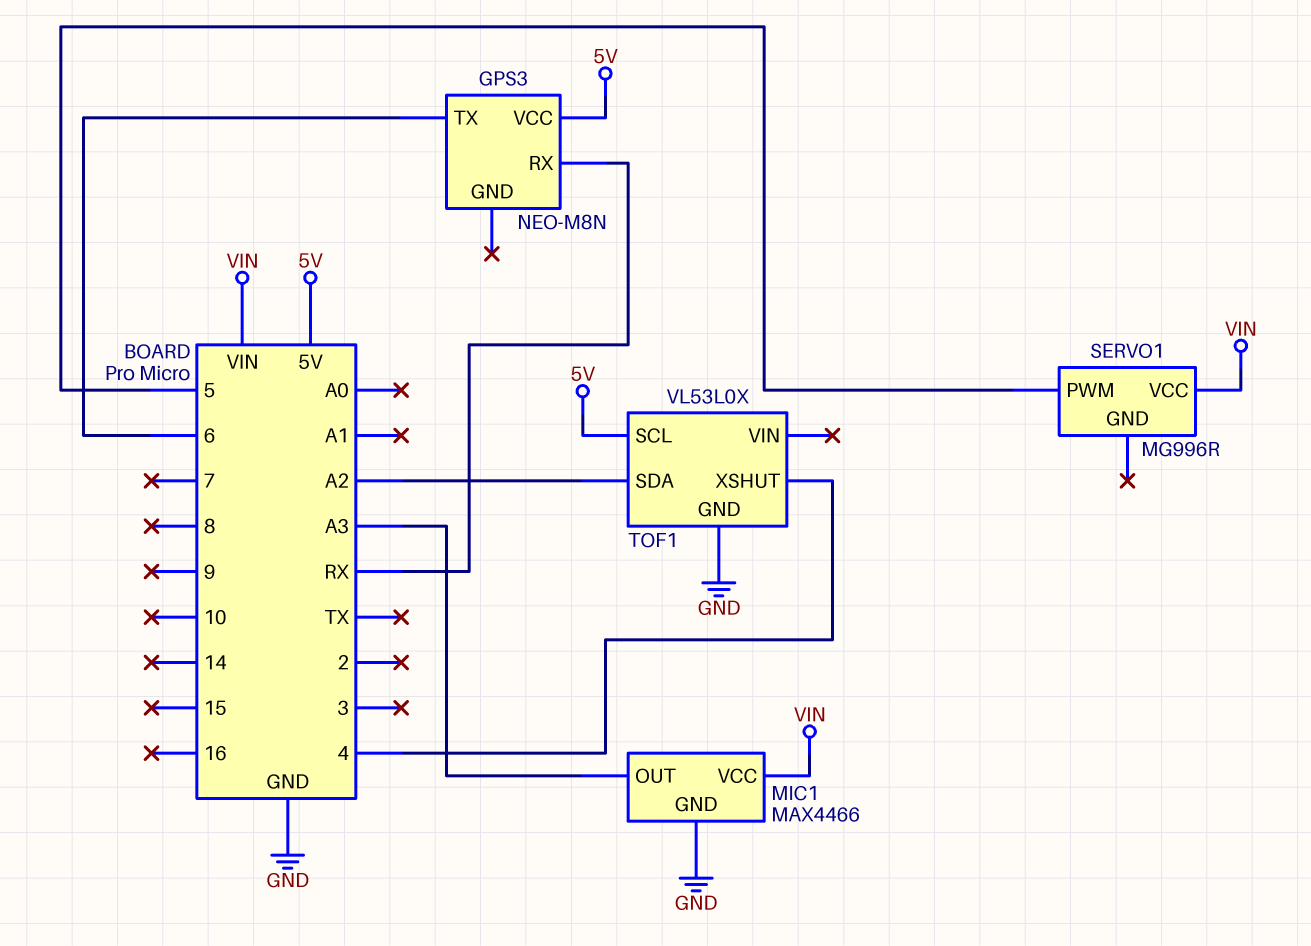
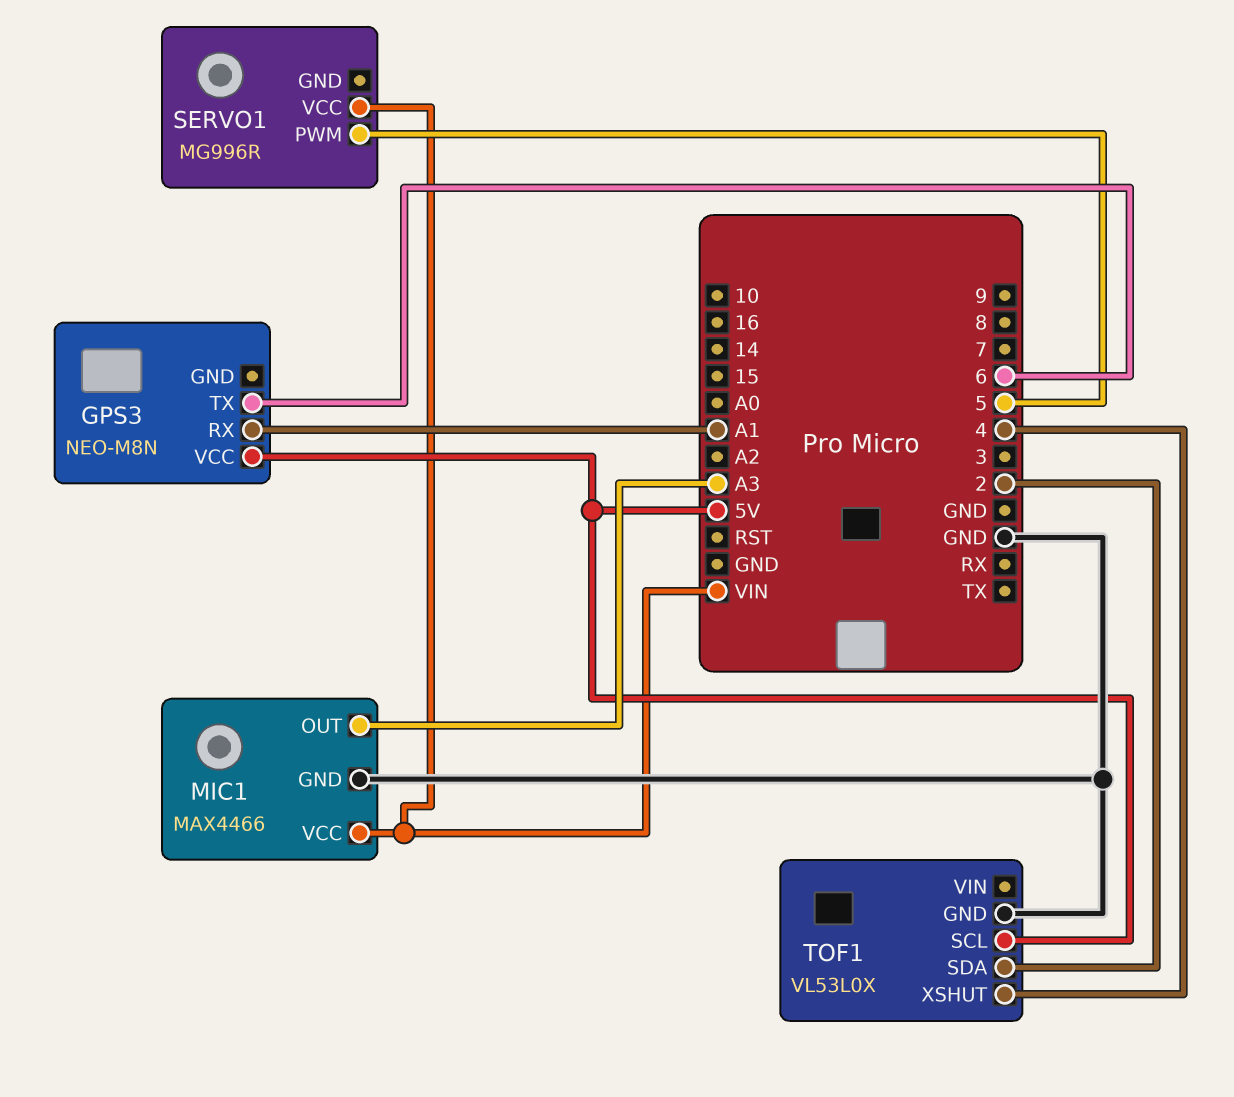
GPS3 pin RX: RX -> A1
TOF1 pin SDA: A2 -> 2

